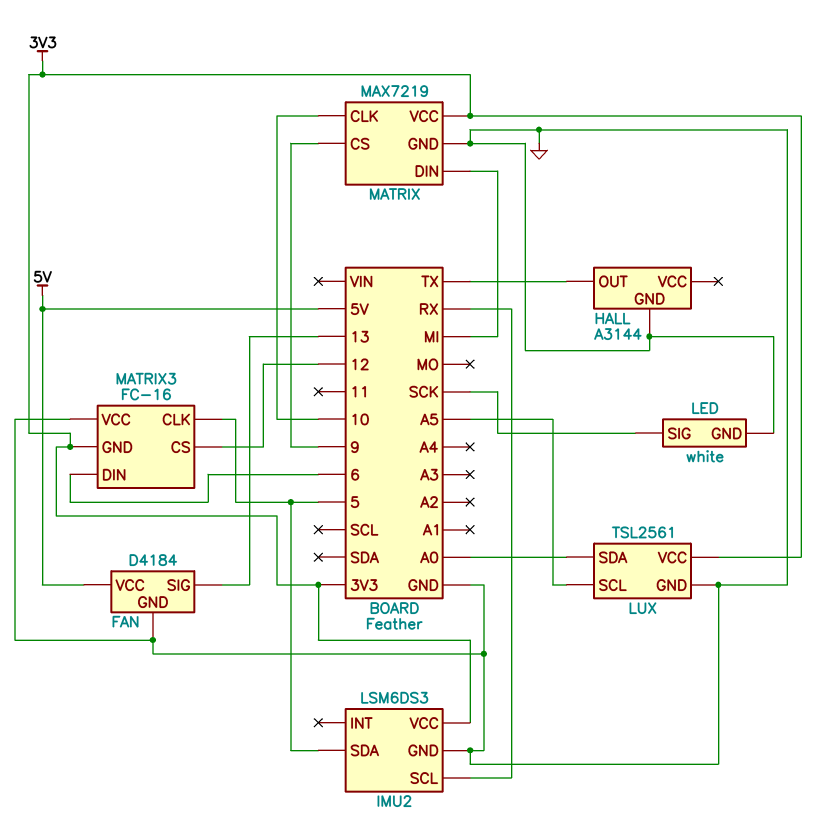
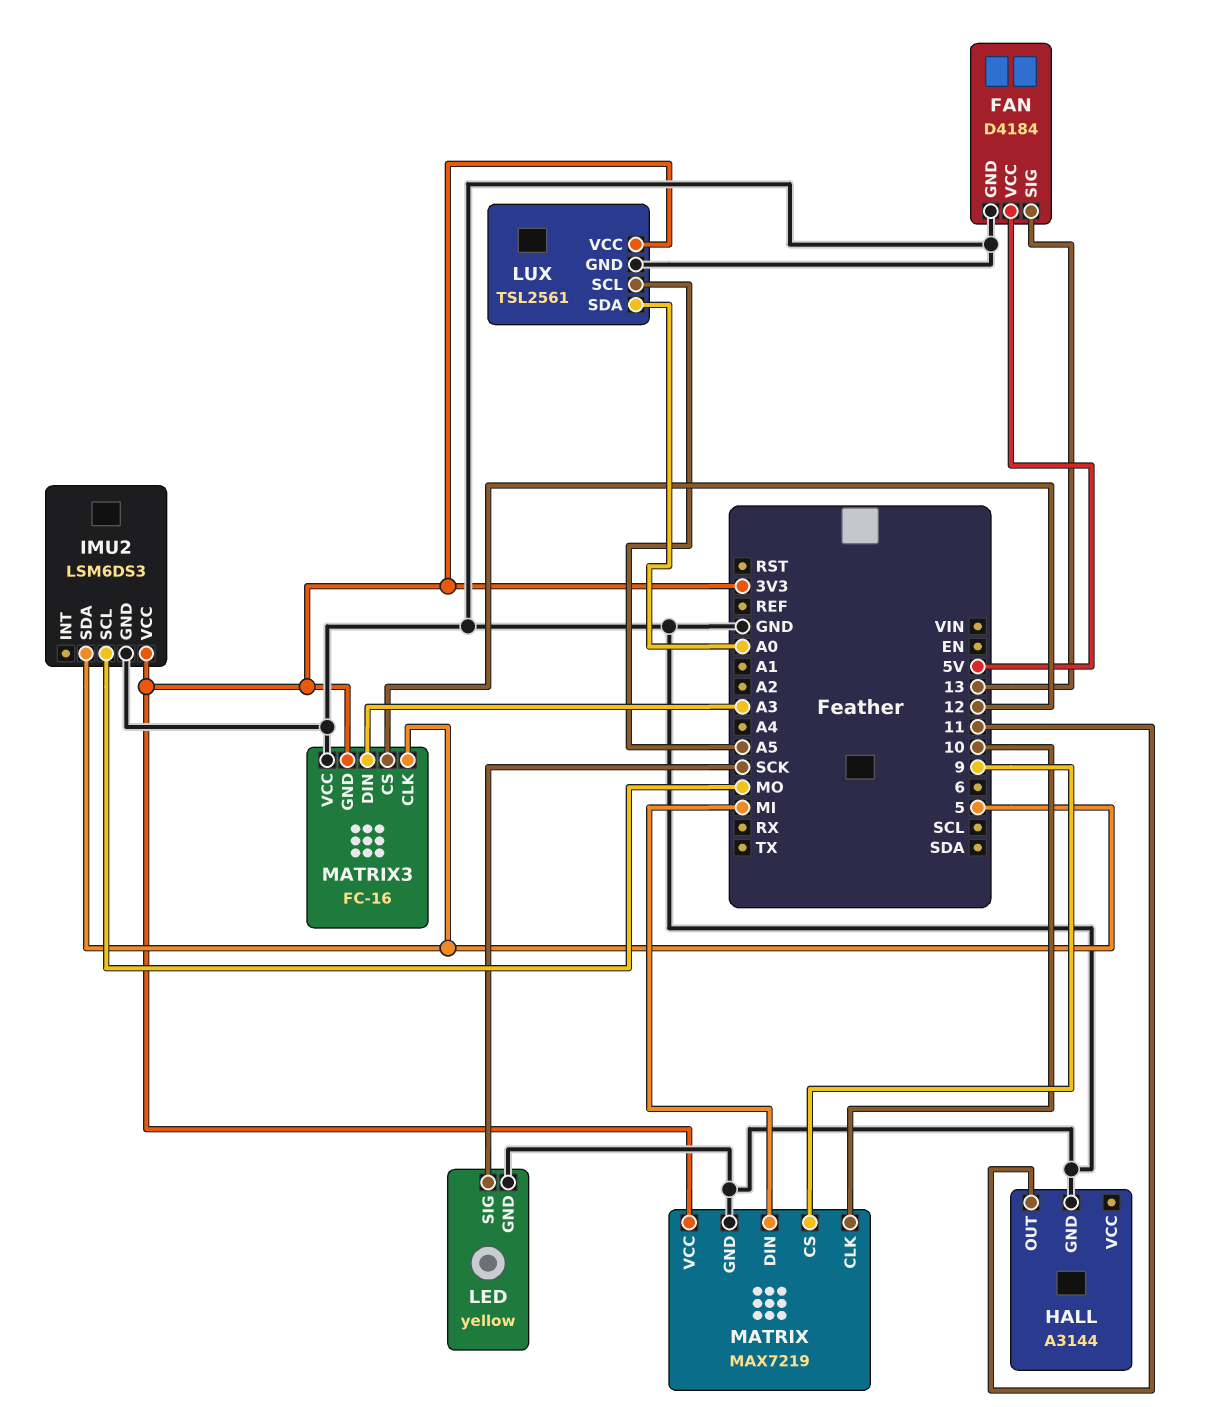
HALL pin OUT: TX -> 11
IMU2 pin SCL: RX -> MO
LED: white -> yellow
MATRIX3 pin DIN: 6 -> A3

